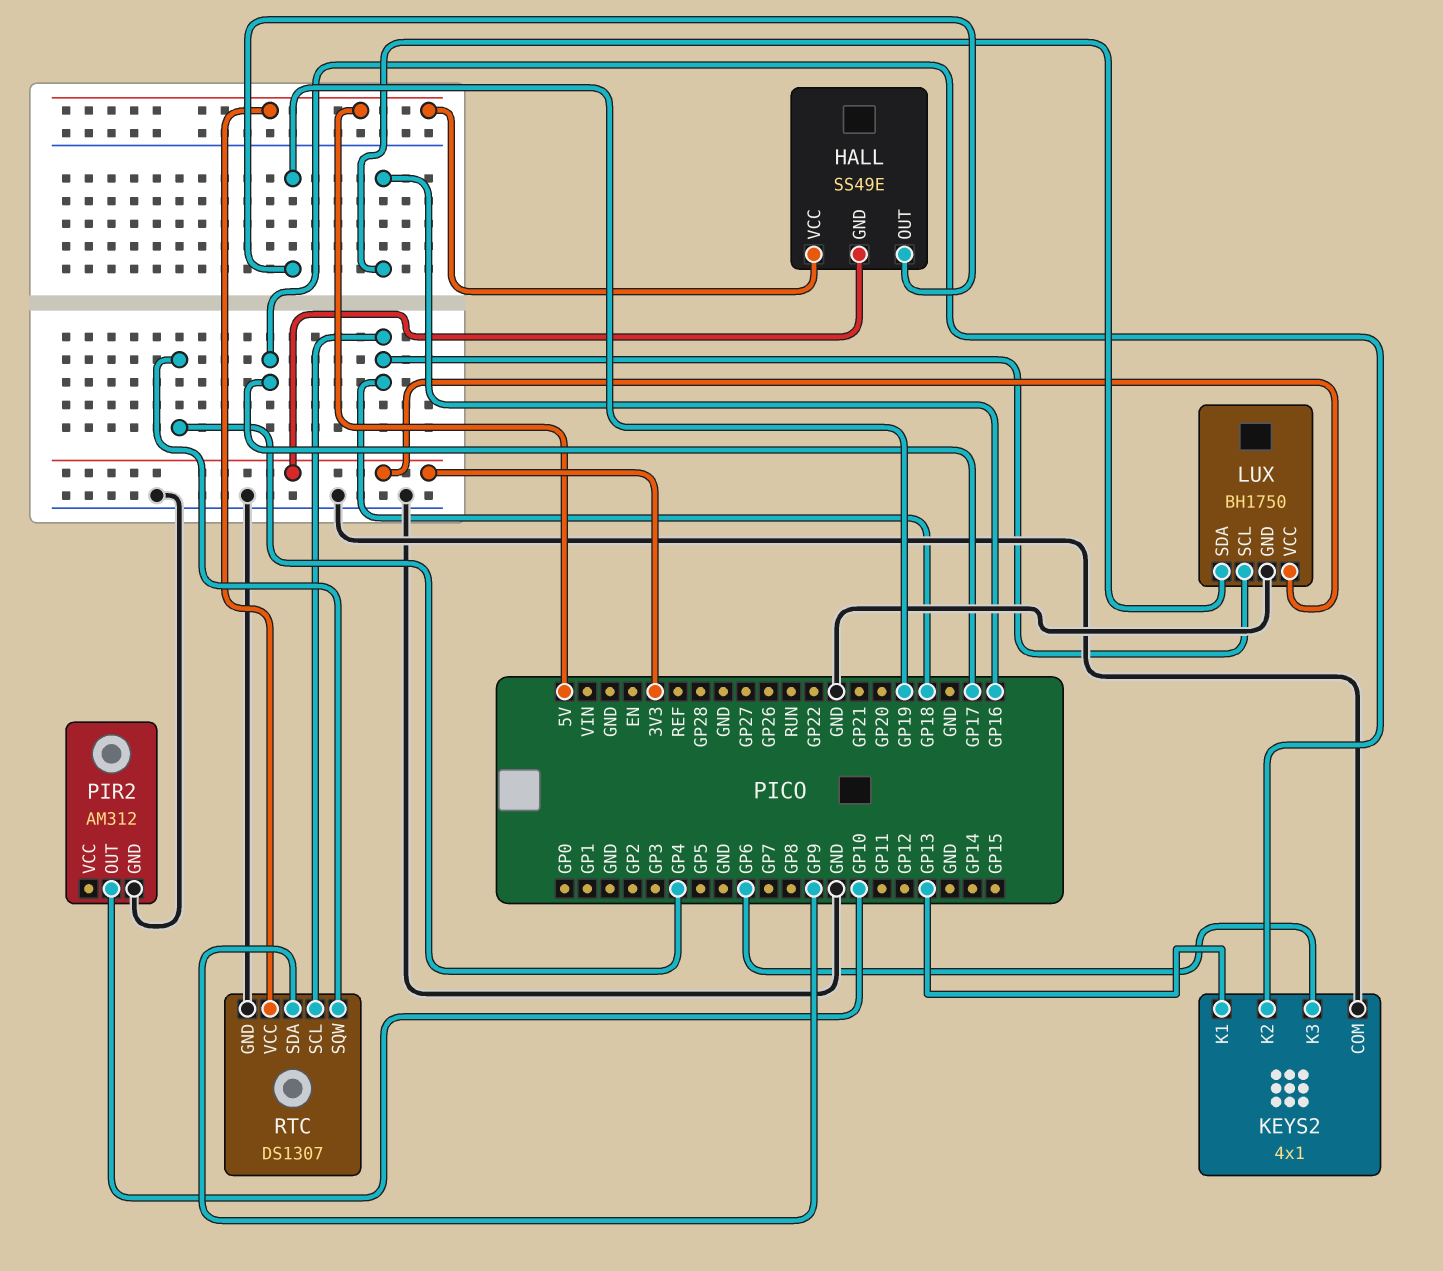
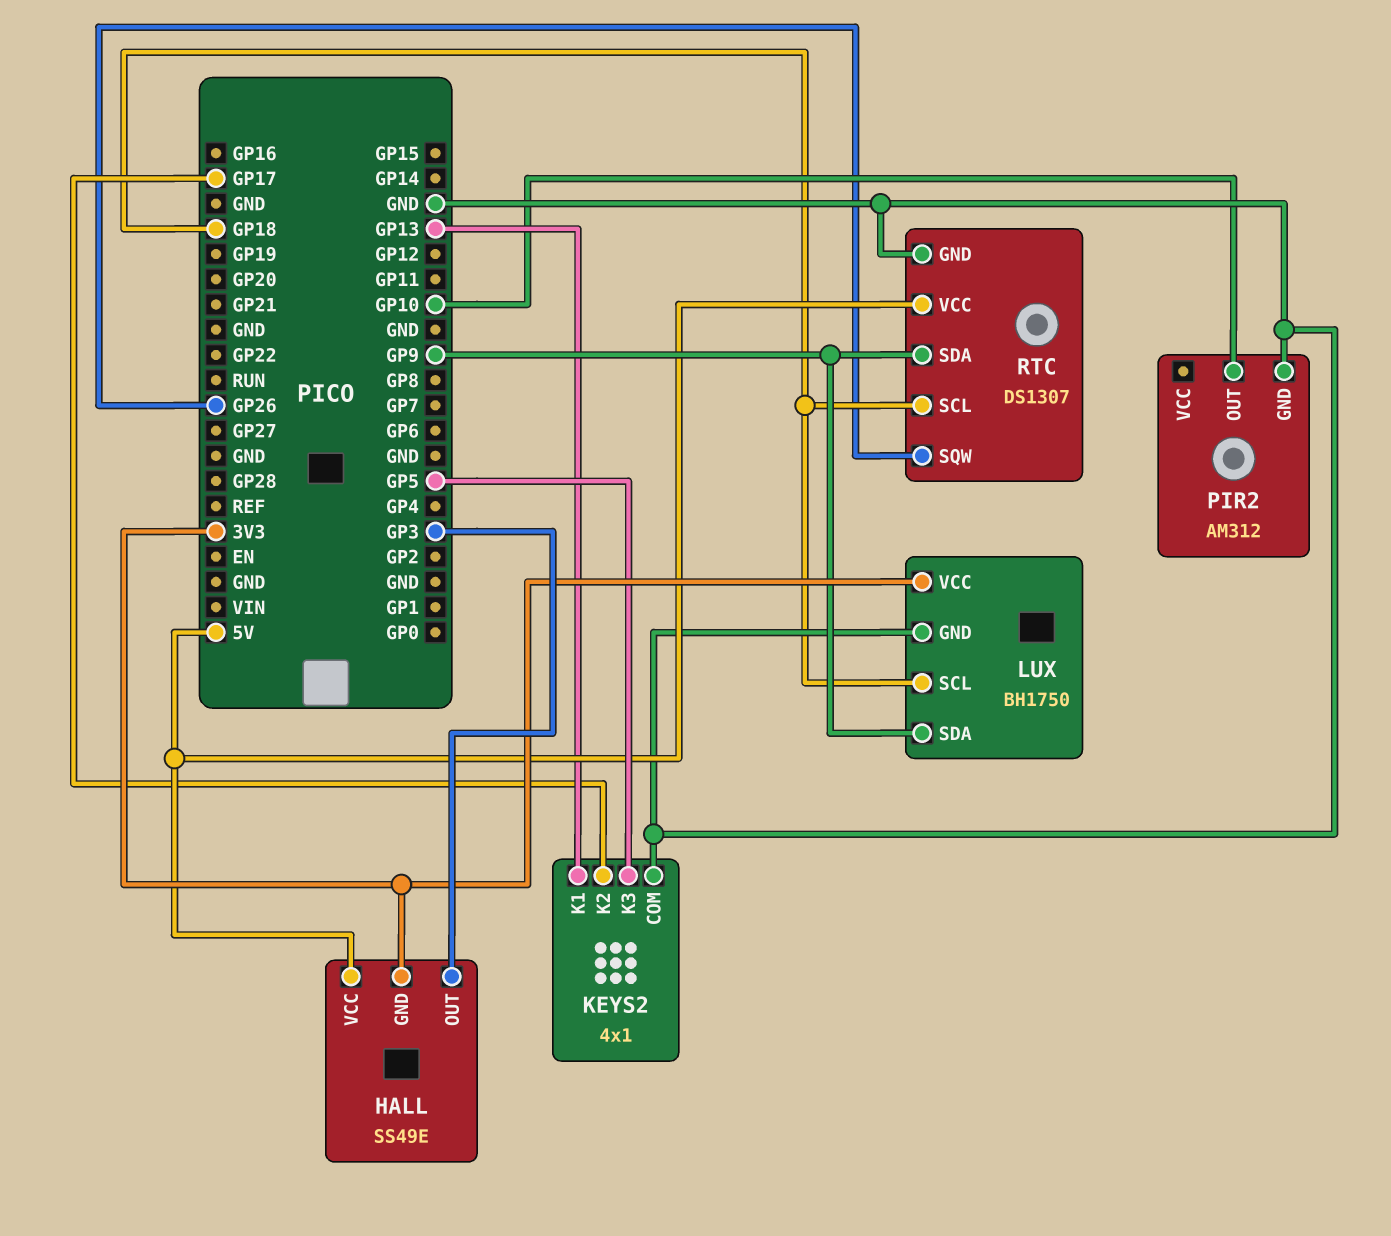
HALL pin OUT: GP19 -> GP3
KEYS2 pin K3: GP6 -> GP5
LUX pin SDA: GP16 -> GP9
RTC pin SQW: GP4 -> GP26

